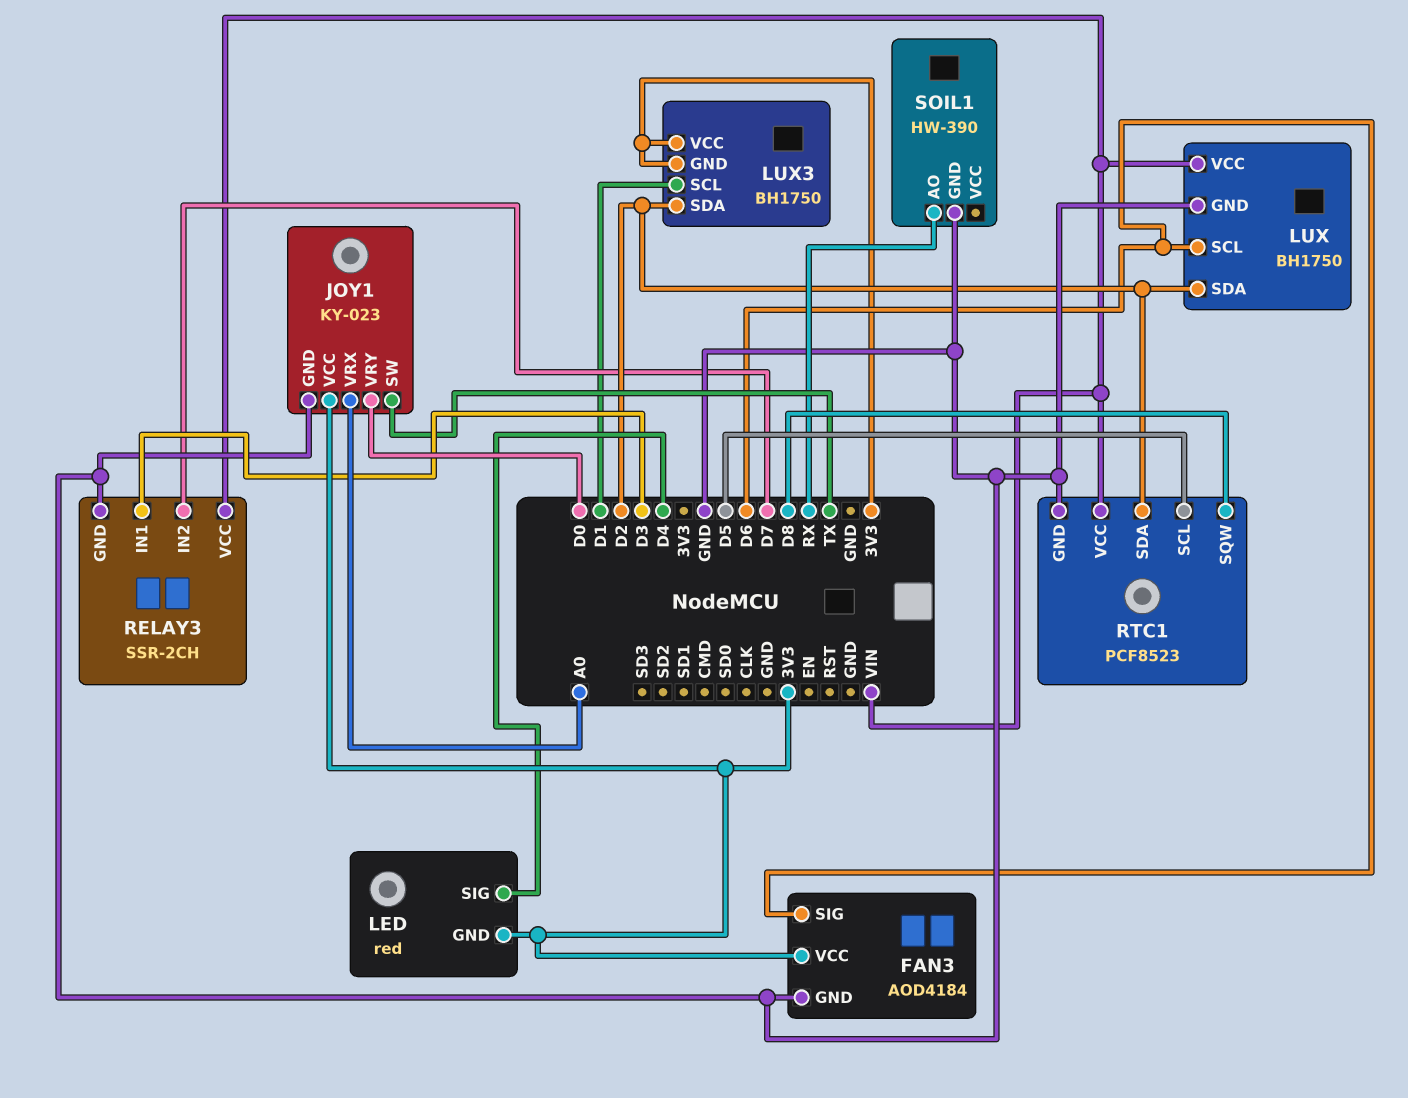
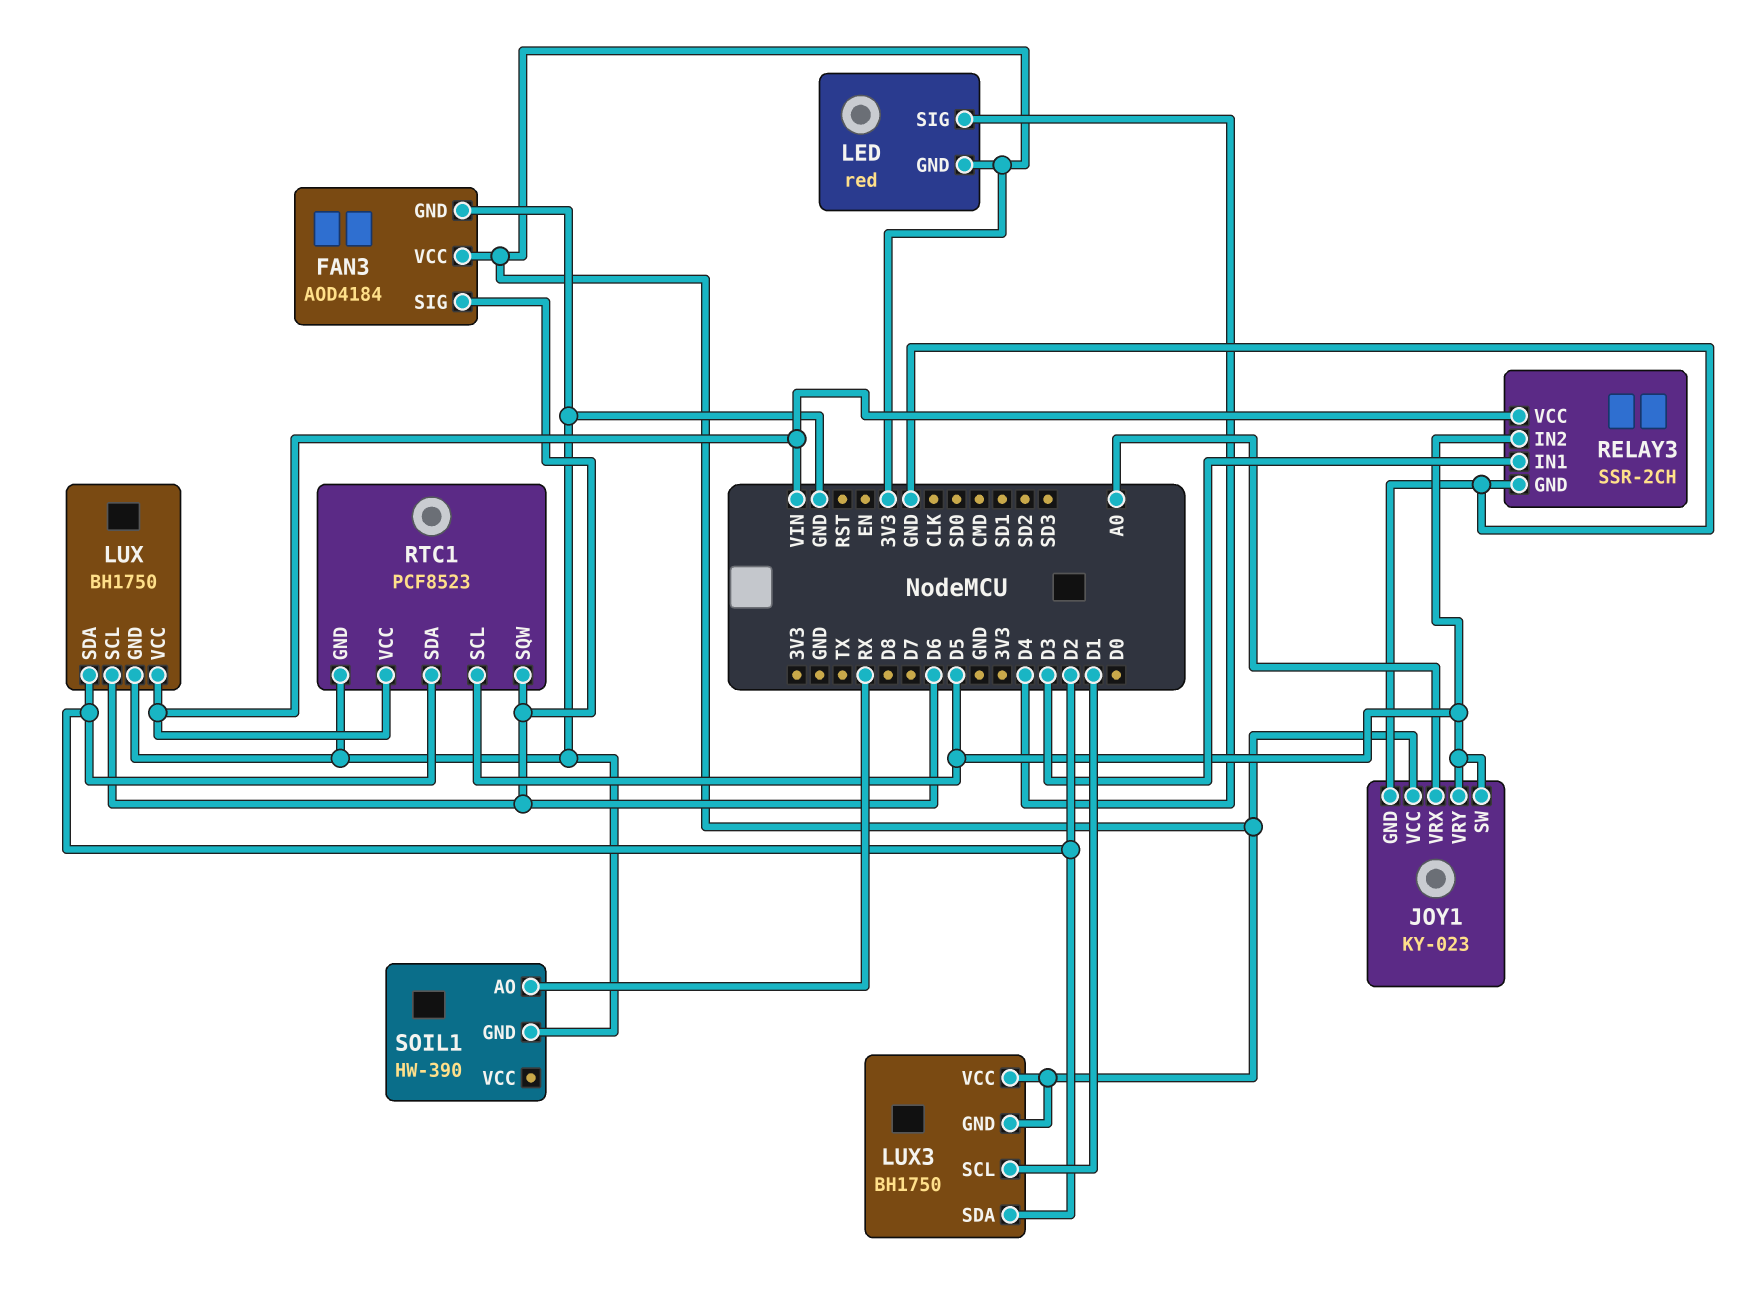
JOY1 pin SW: TX -> D5
JOY1 pin VRY: D0 -> D5
RELAY3 pin IN2: D7 -> D5
RTC1 pin SQW: D8 -> D6

